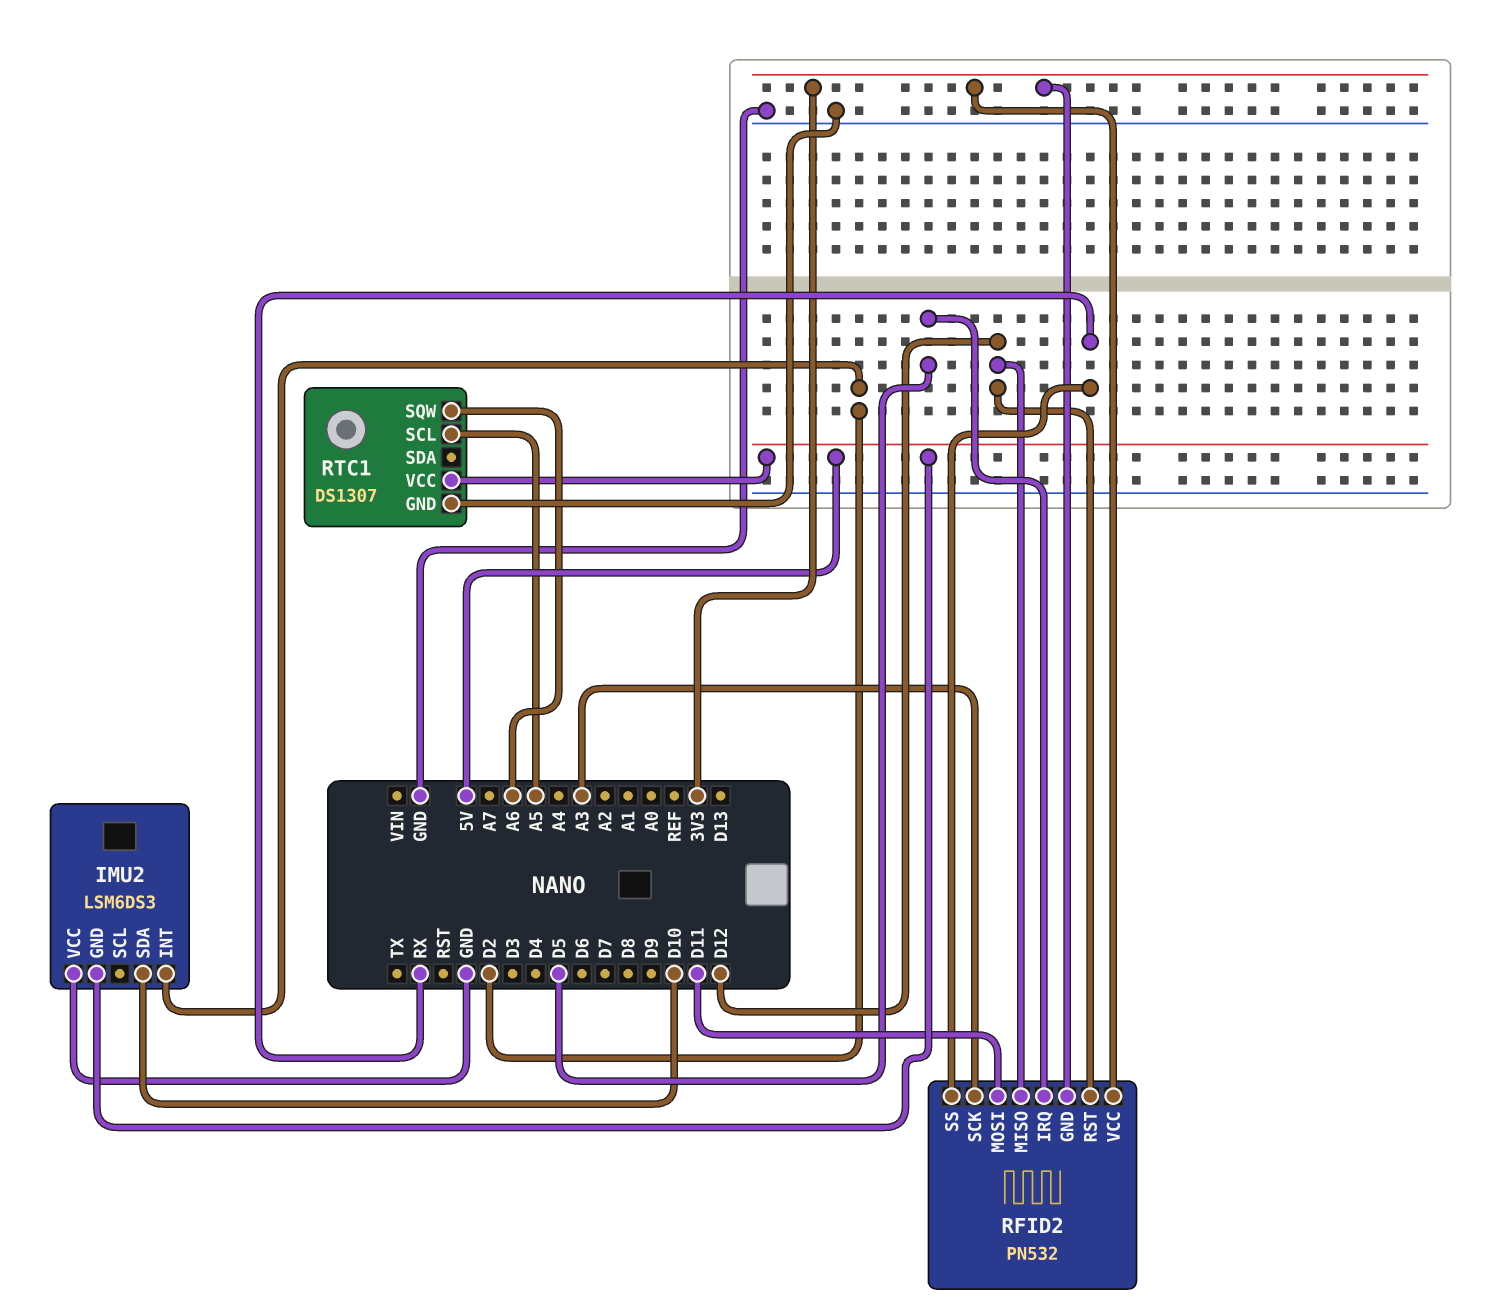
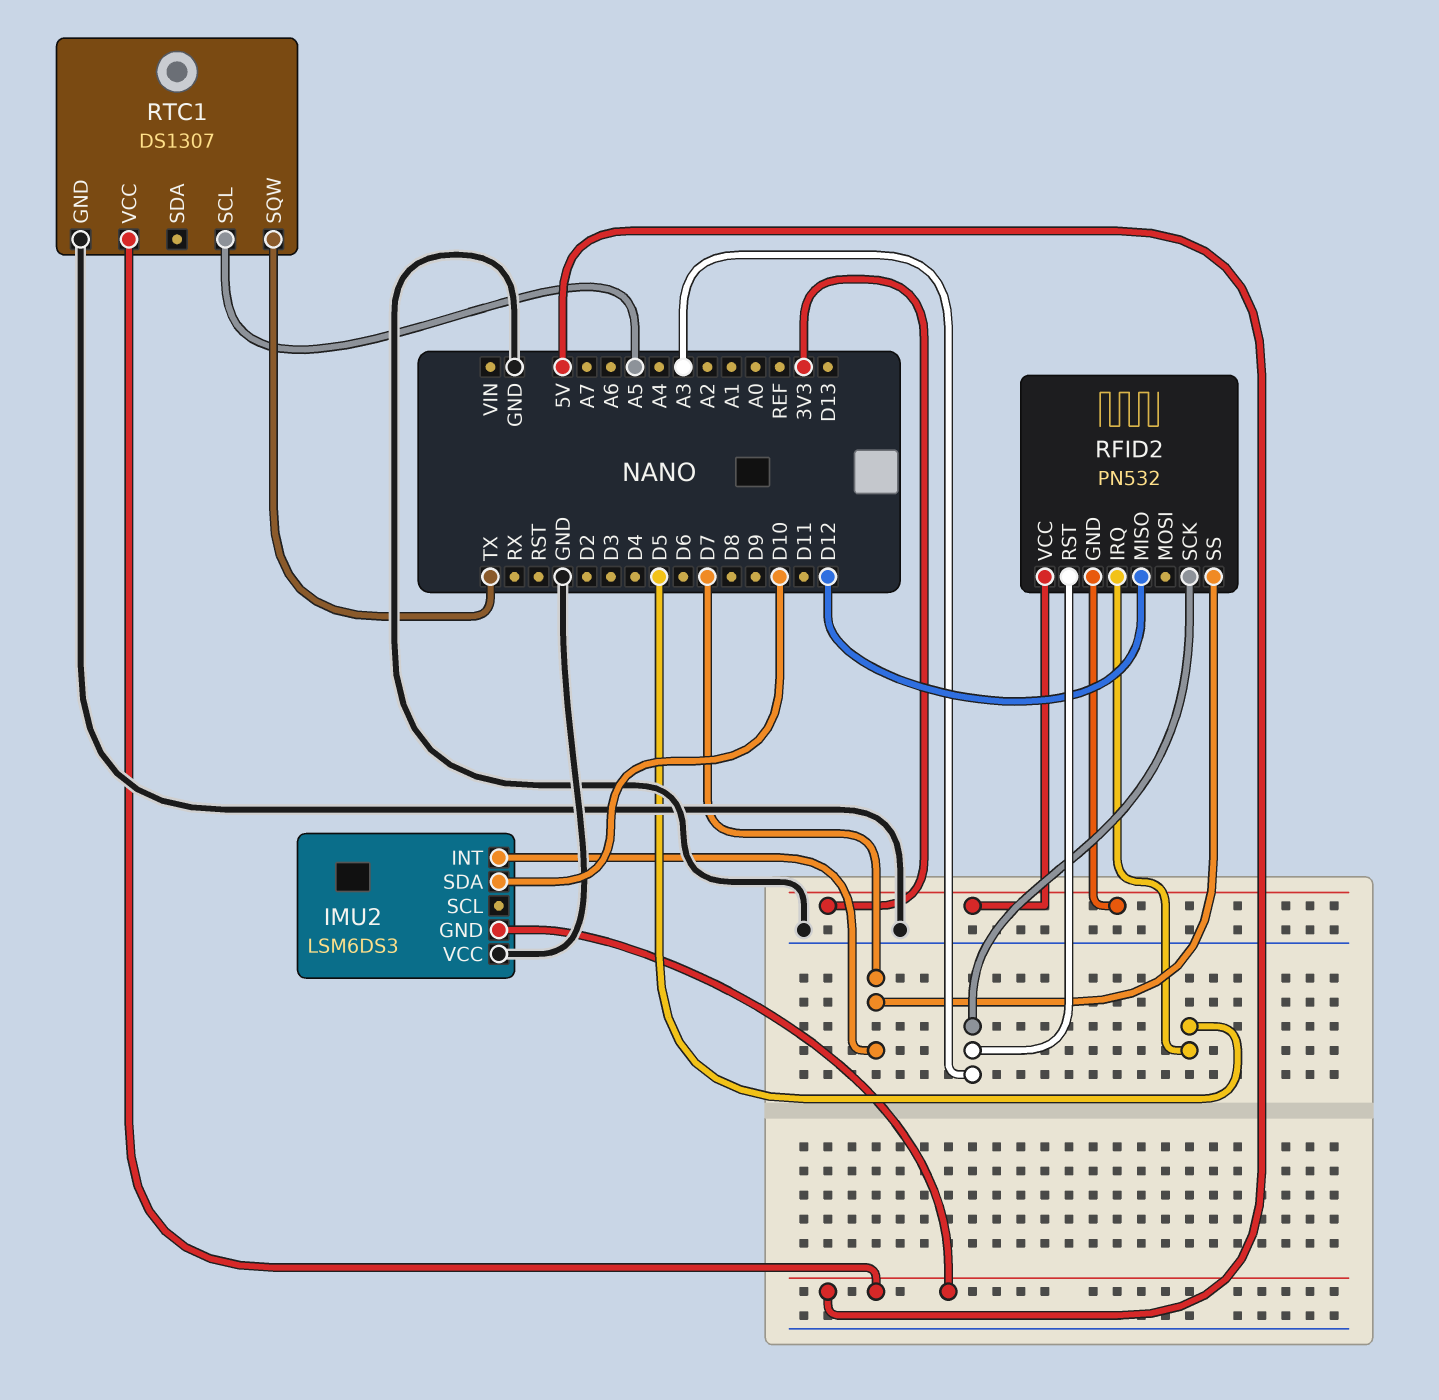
IMU2 pin INT: D2 -> D7
RFID2 pin MOSI: D11 -> none
RFID2 pin RST: D12 -> A3
RFID2 pin SS: RX -> D7
RTC1 pin SQW: A6 -> TX

